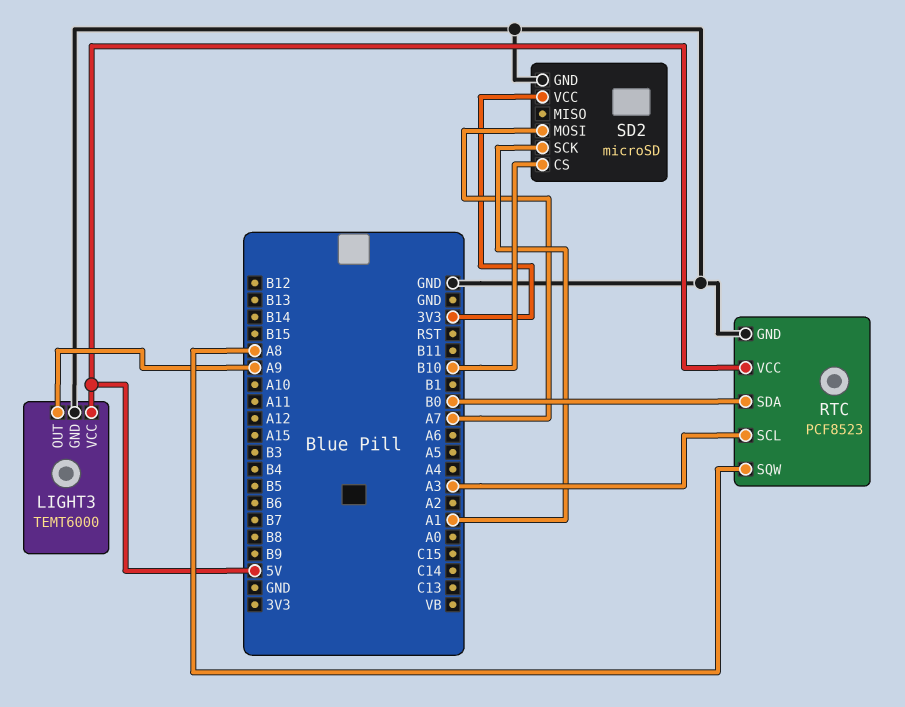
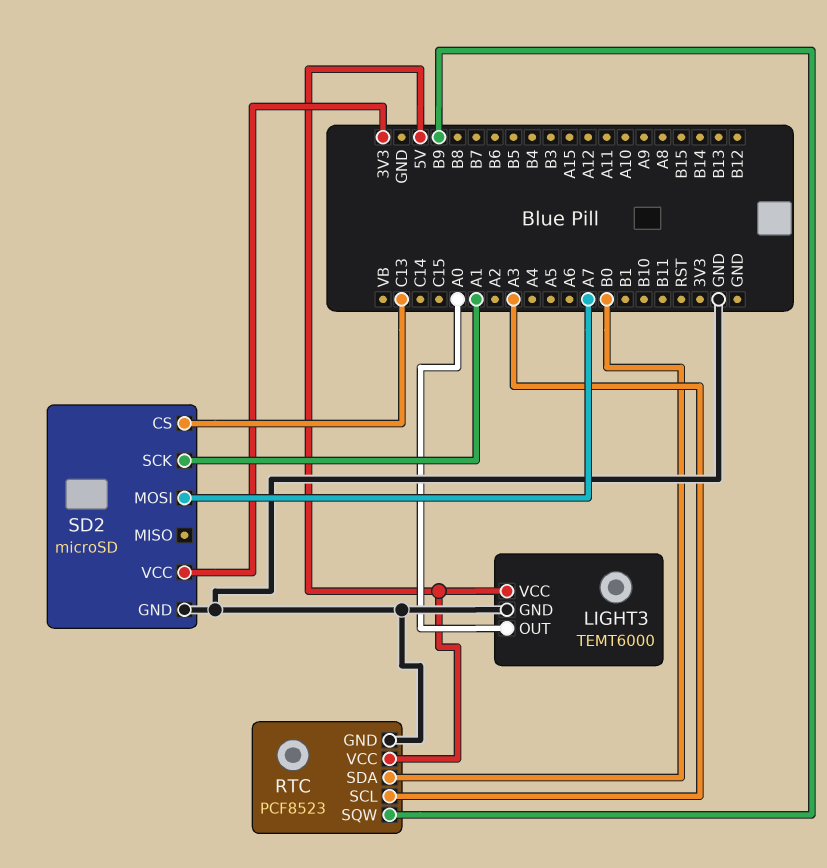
LIGHT3 pin OUT: A9 -> A0
RTC pin SQW: A8 -> B9
SD2 pin CS: B10 -> C13

